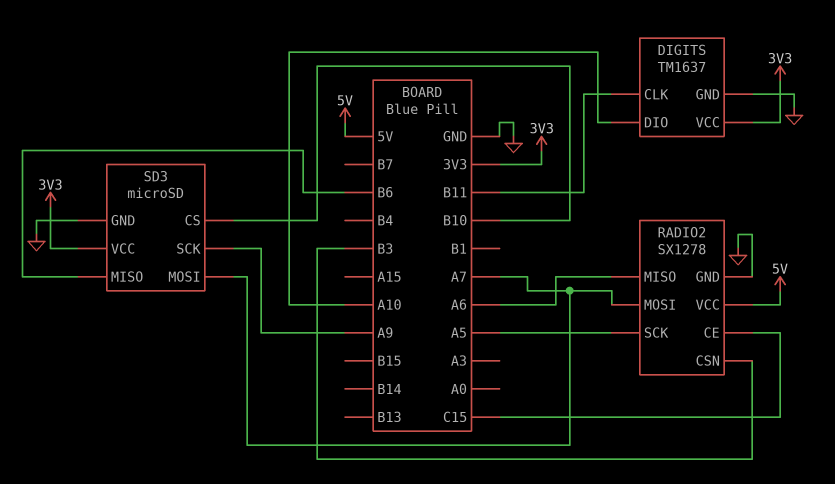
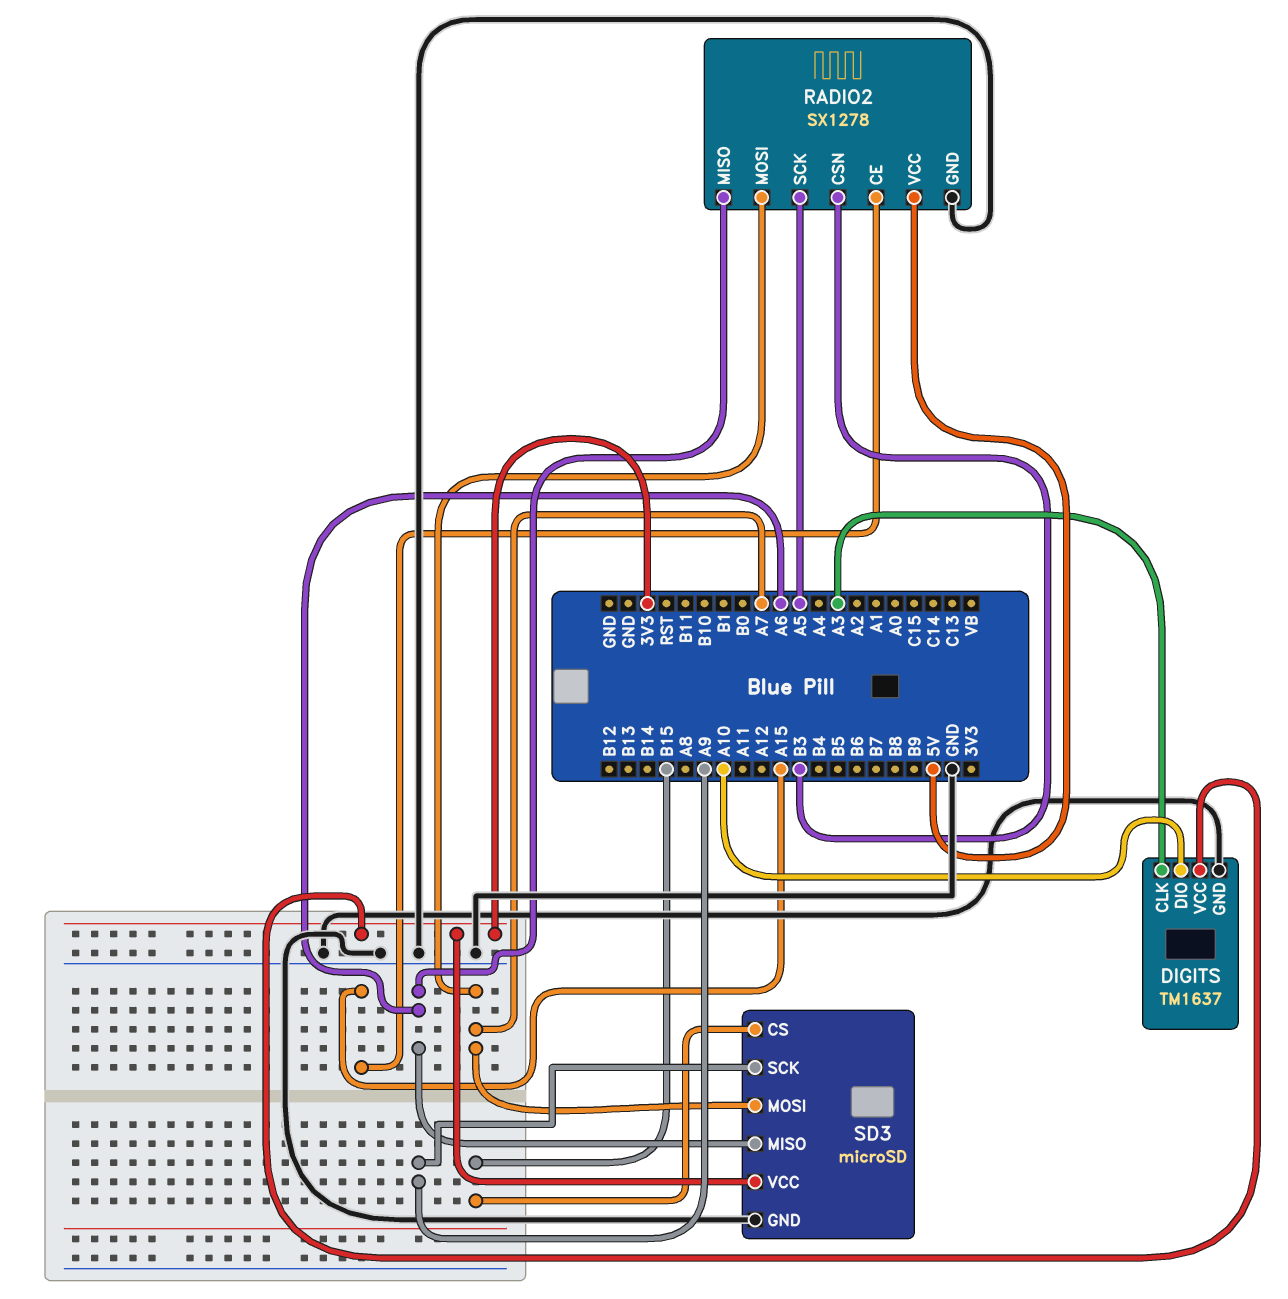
DIGITS pin CLK: B11 -> A3
RADIO2 pin CE: C15 -> A15
SD3 pin CS: B10 -> B15
SD3 pin MISO: B6 -> A6

